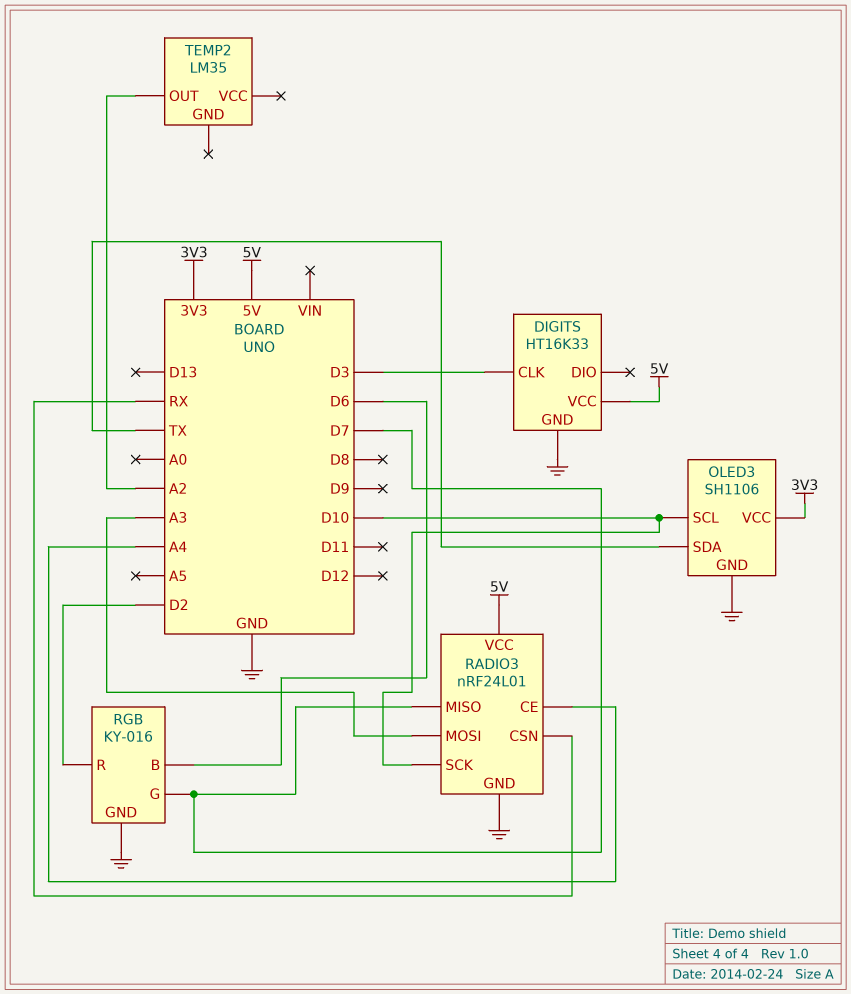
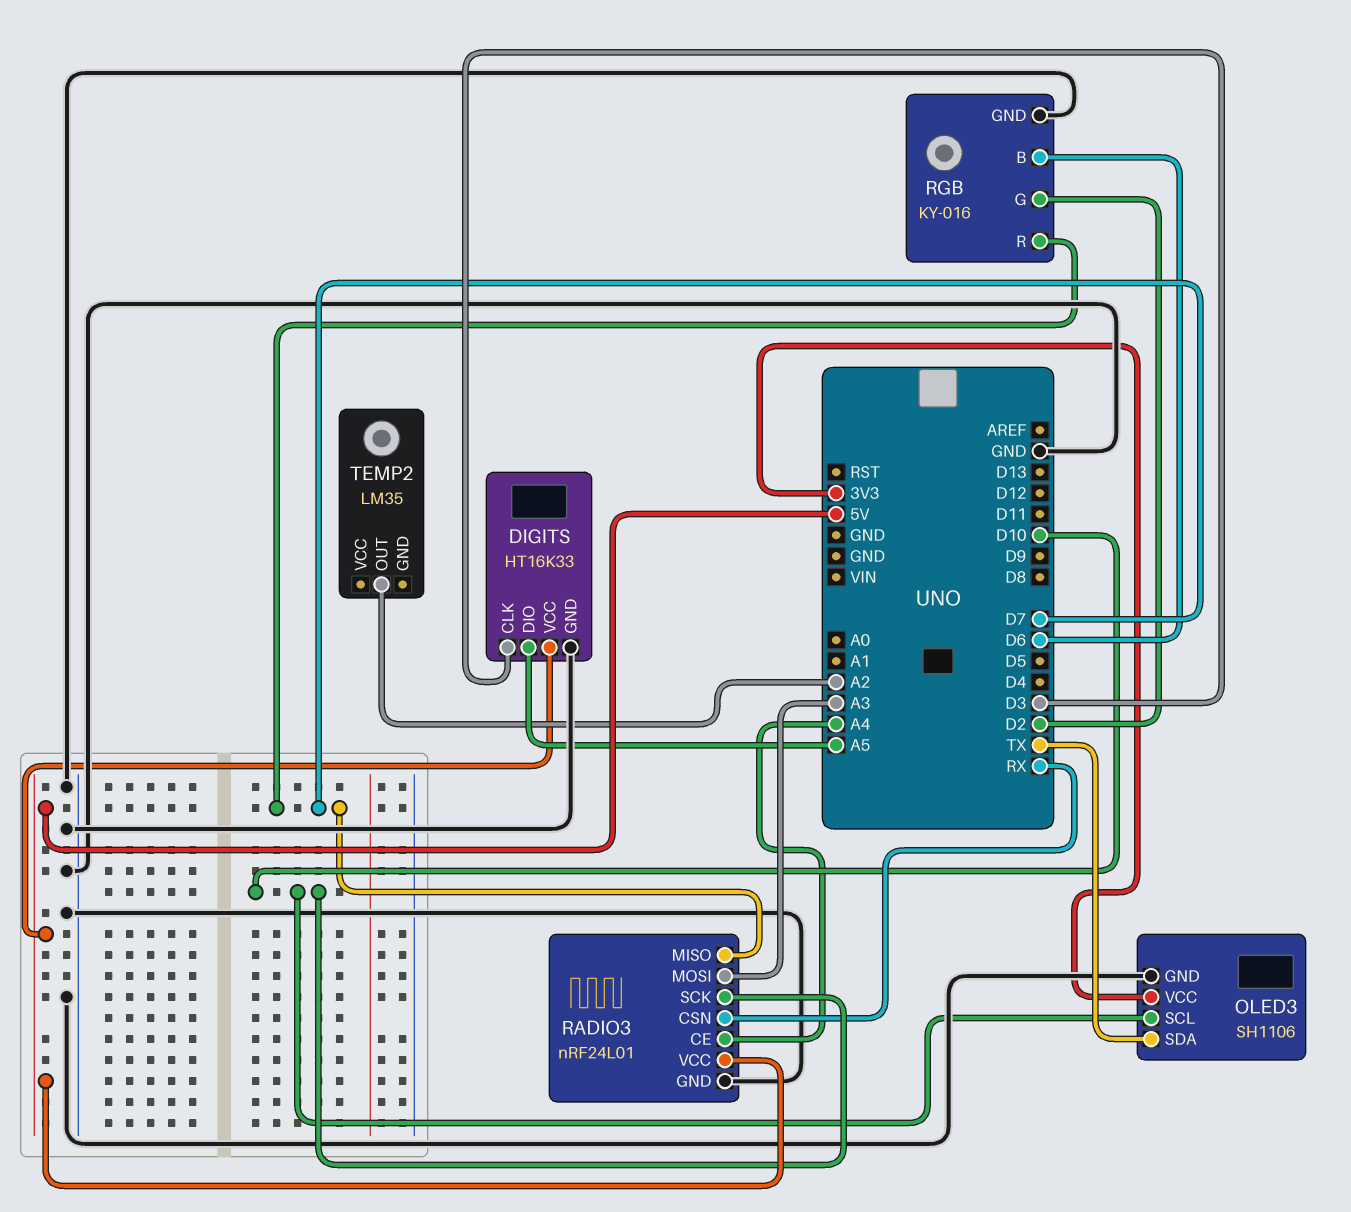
DIGITS pin DIO: none -> A5
RGB pin G: D7 -> D2
RGB pin R: D2 -> D7

